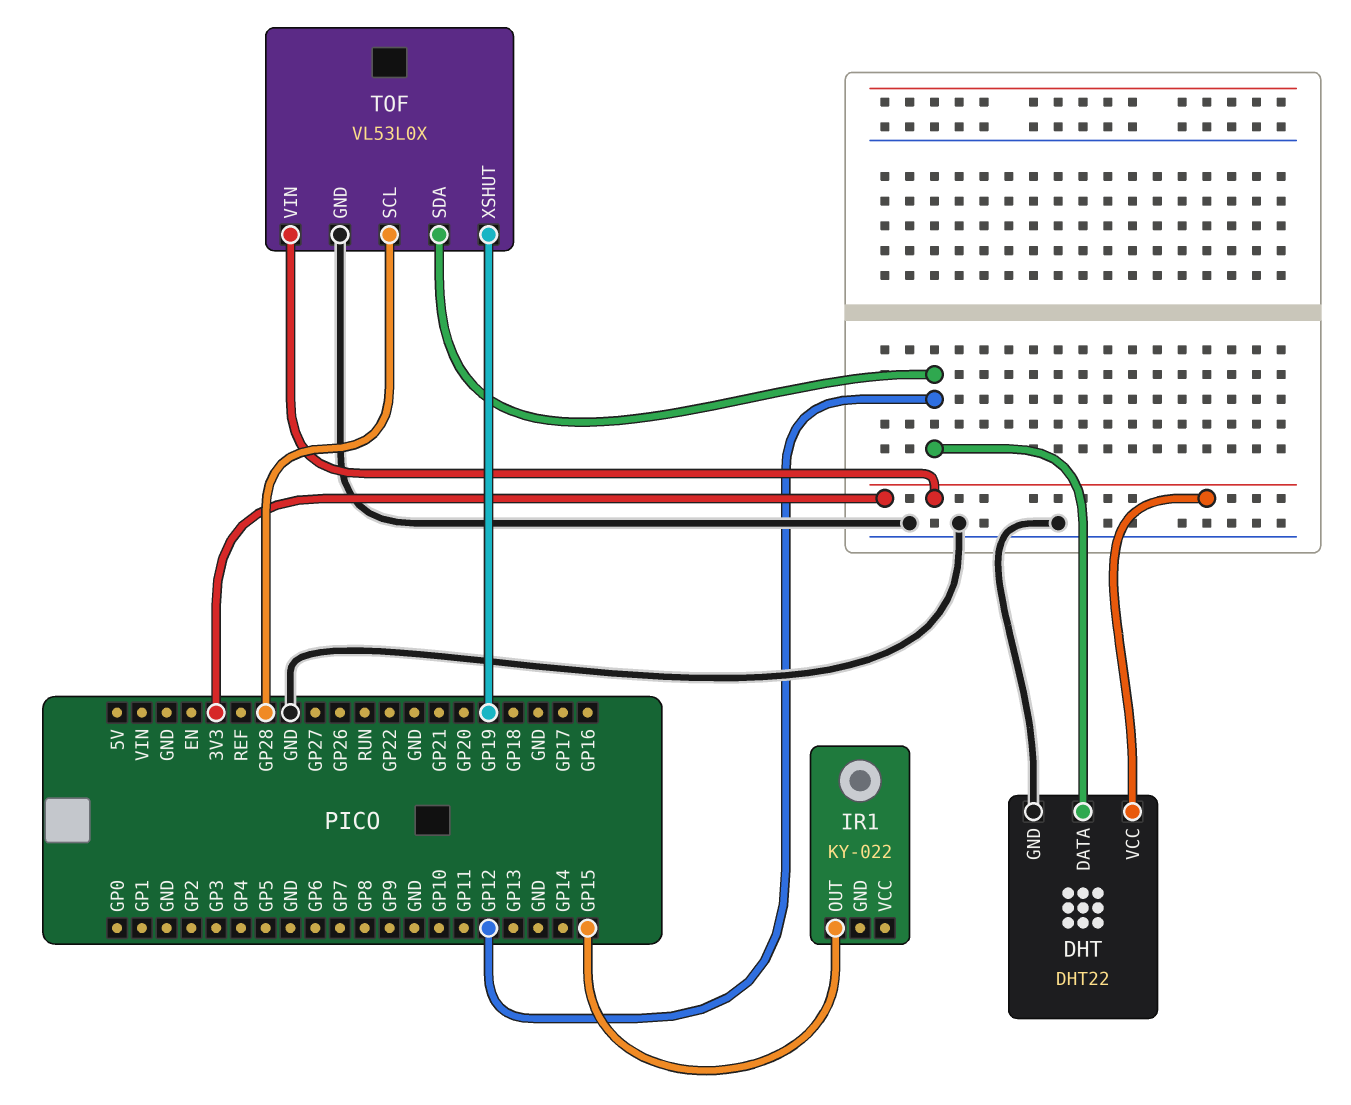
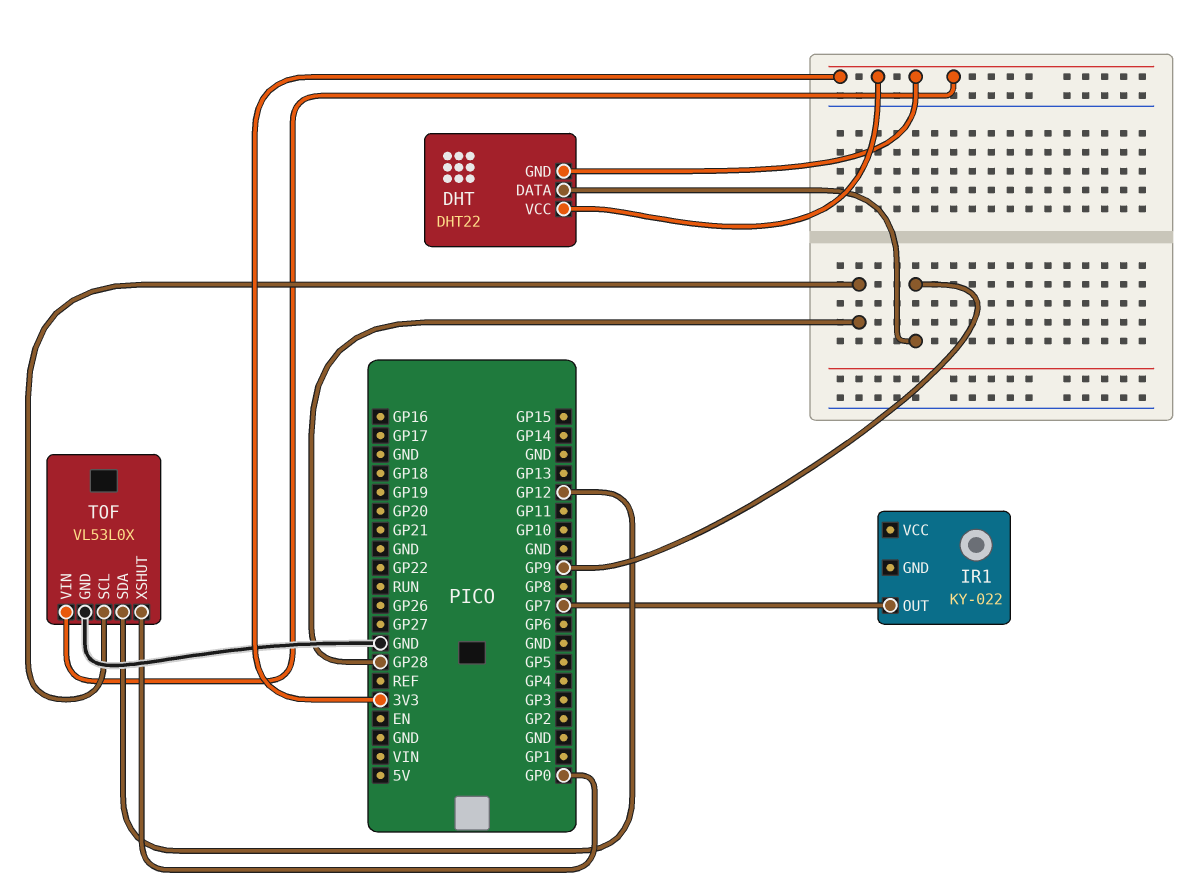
DHT pin DATA: GP12 -> GP9
DHT pin GND: GND -> 3V3
IR1 pin OUT: GP15 -> GP7
TOF pin XSHUT: GP19 -> GP0

